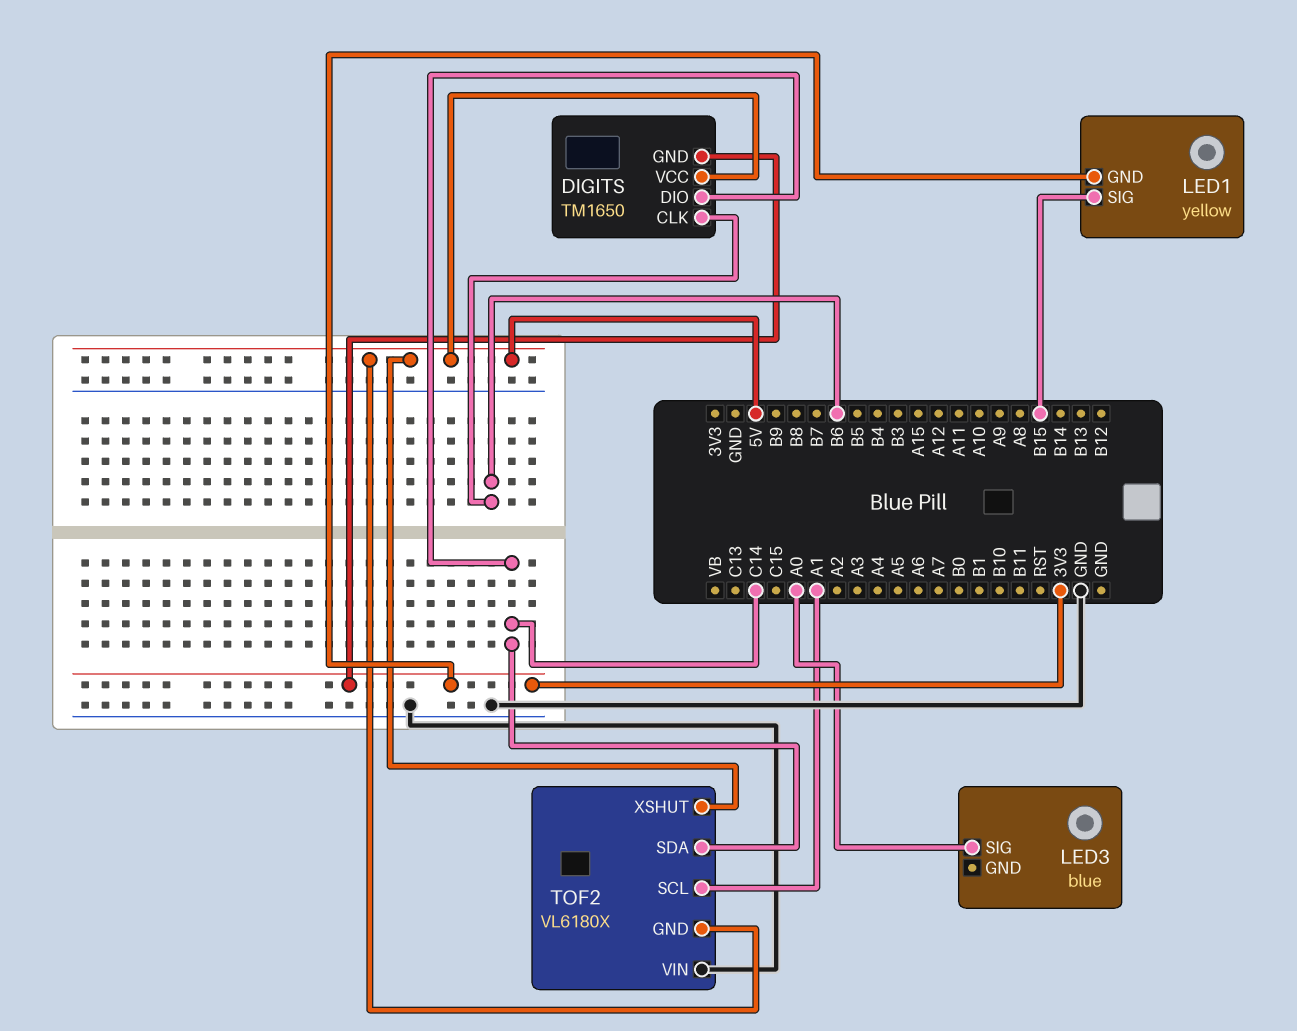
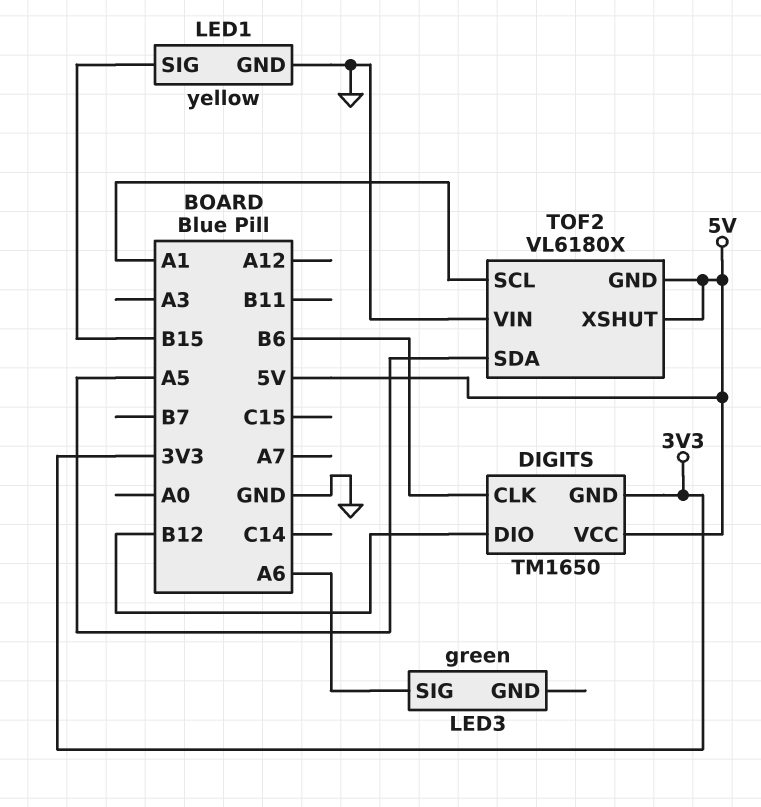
DIGITS pin DIO: C14 -> B12
LED1 pin GND: 3V3 -> GND
LED3: blue -> green
LED3 pin SIG: A0 -> A6
TOF2 pin SDA: C14 -> A5

